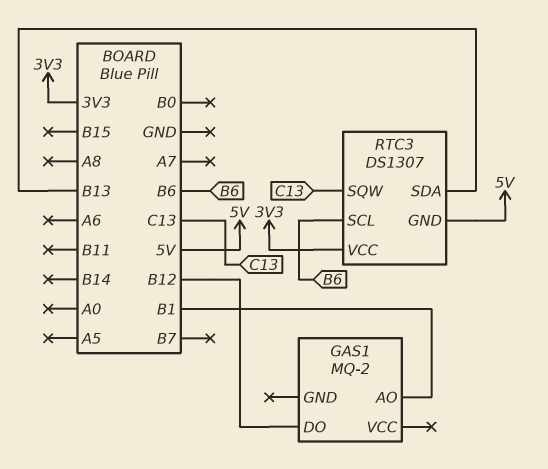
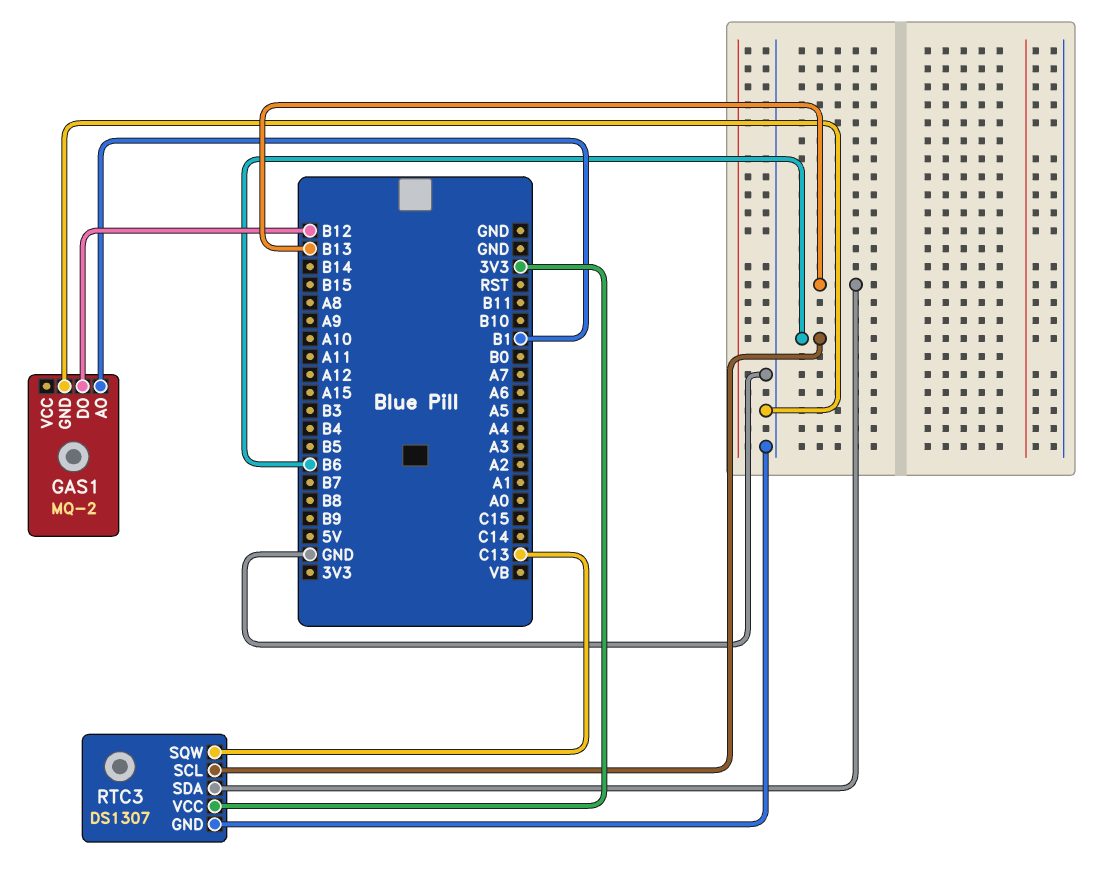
GAS1 pin GND: none -> GND
RTC3 pin GND: 5V -> GND

